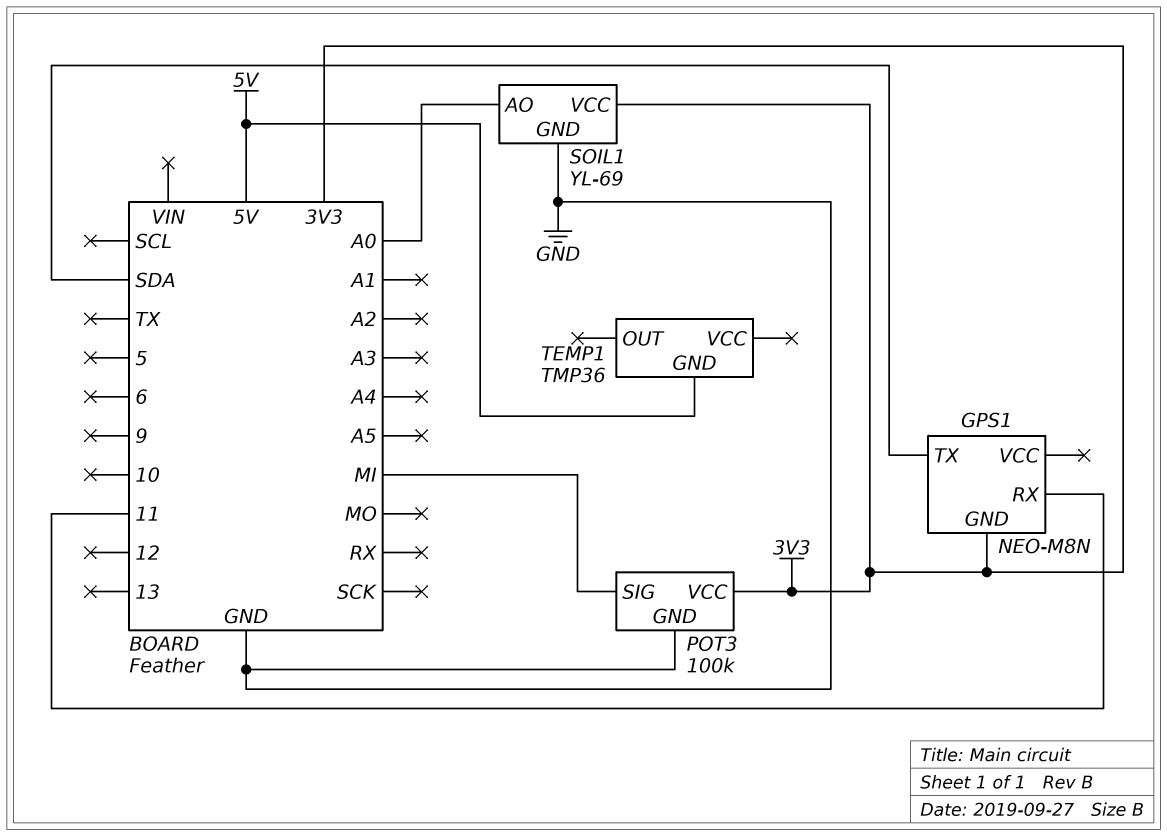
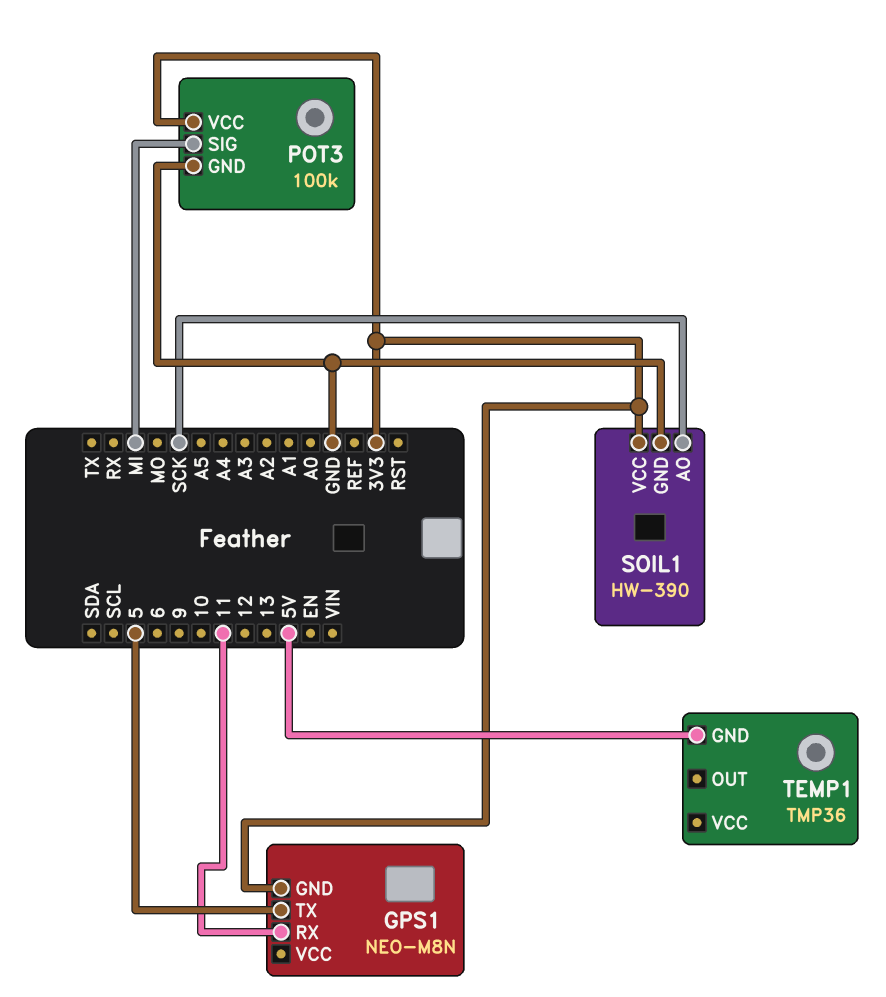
GPS1 pin TX: SDA -> 5
SOIL1: YL-69 -> HW-390
SOIL1 pin AO: A0 -> SCK

